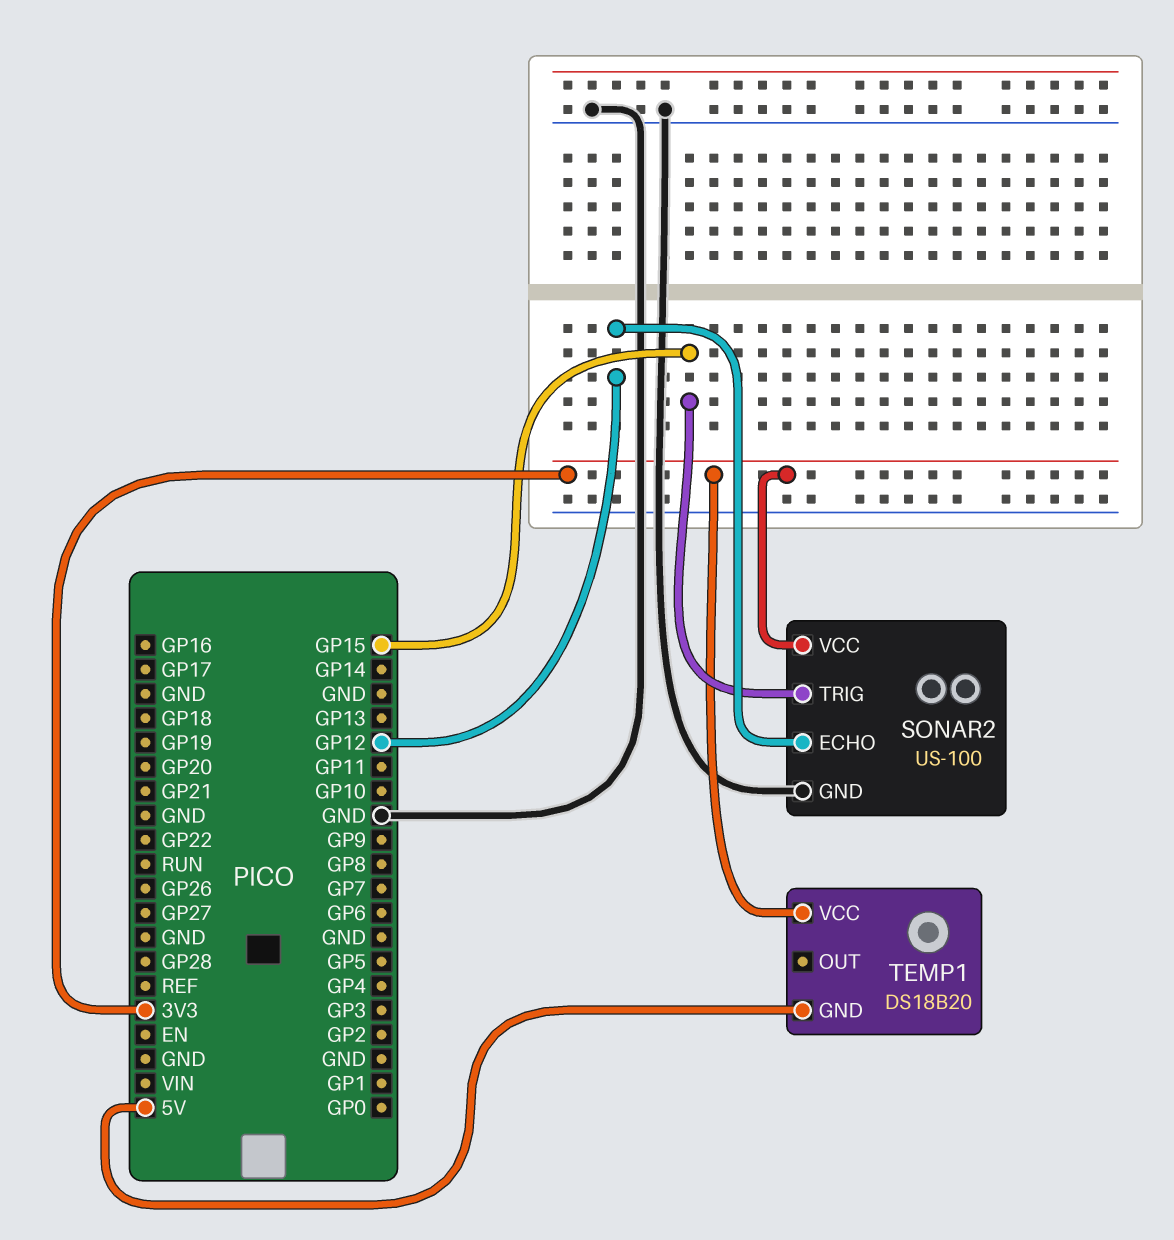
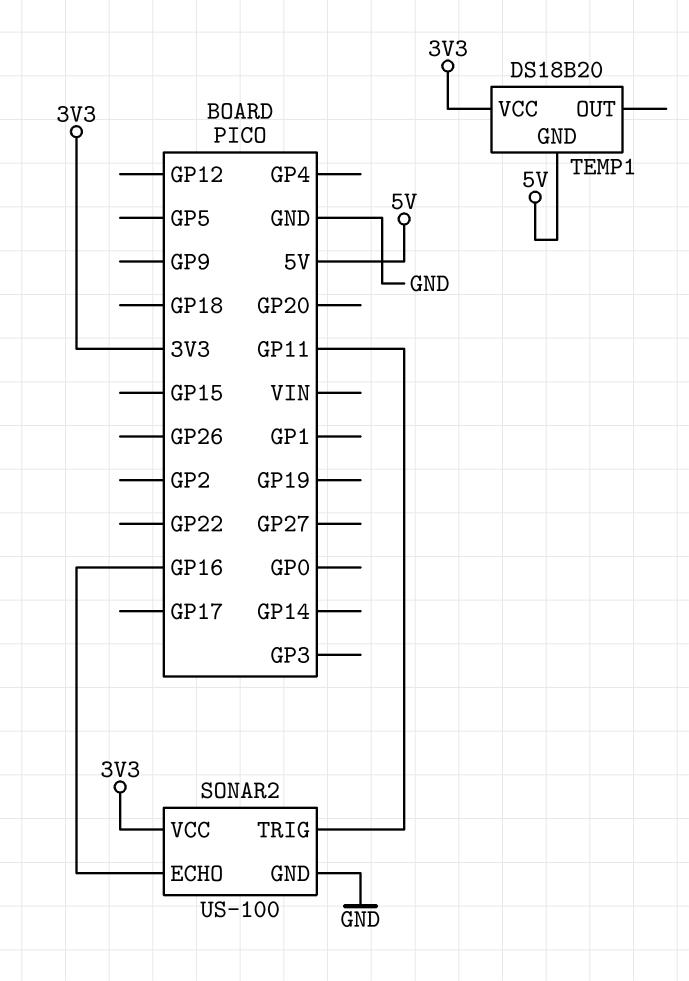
SONAR2 pin ECHO: GP12 -> GP16
SONAR2 pin TRIG: GP15 -> GP11

